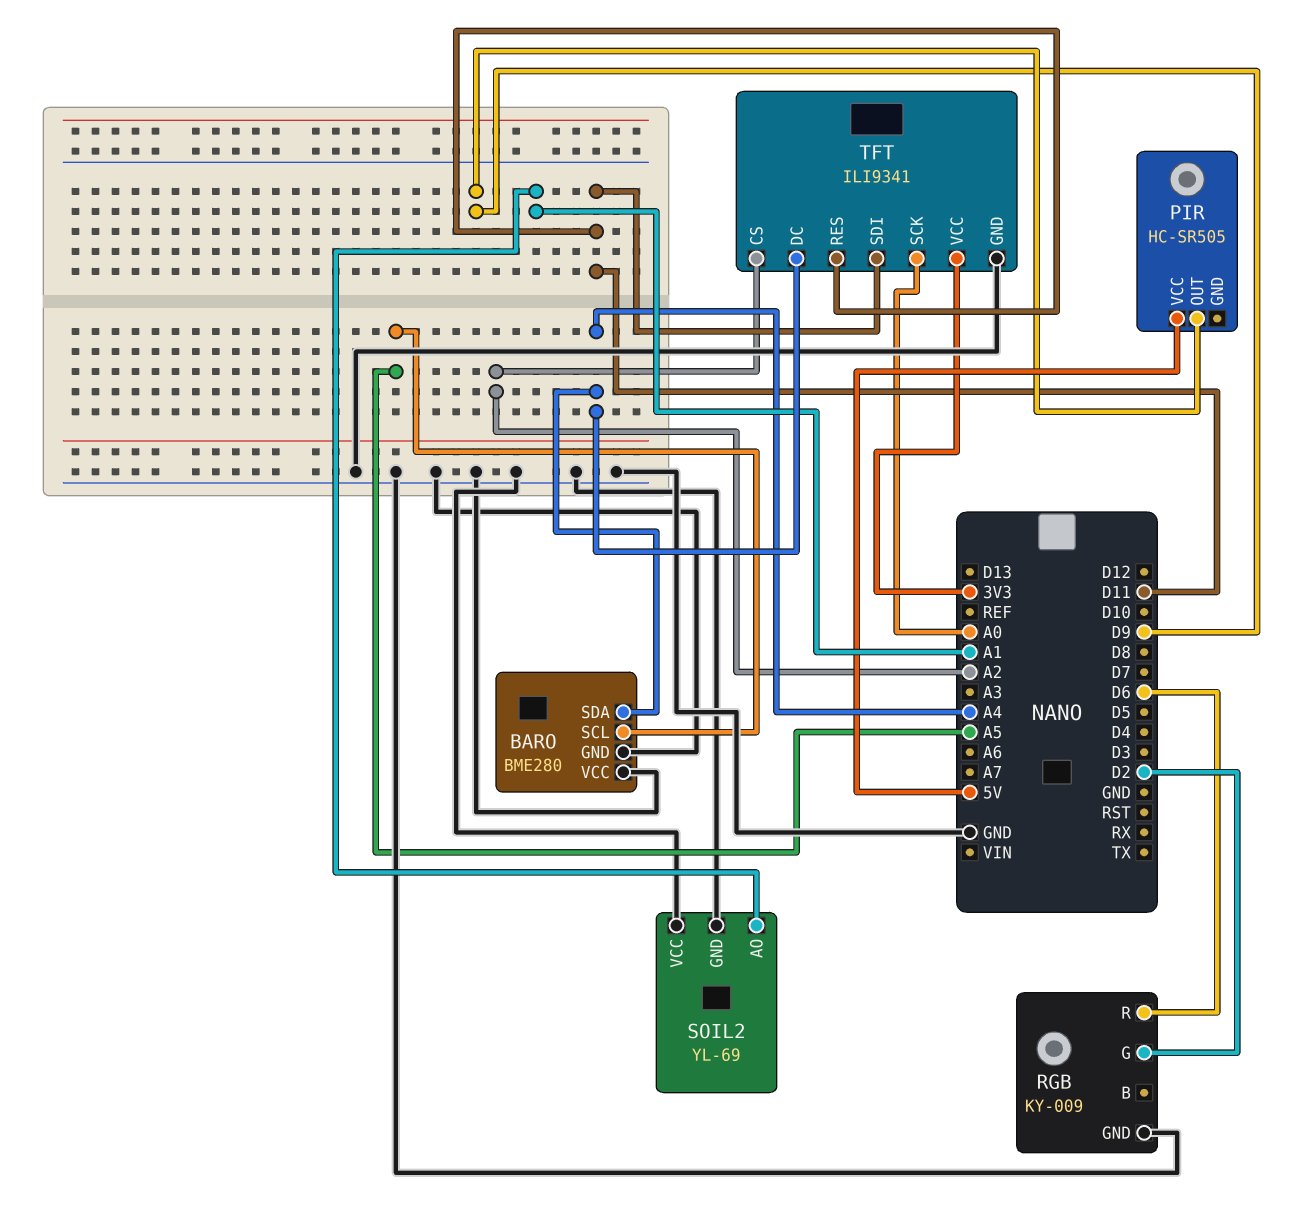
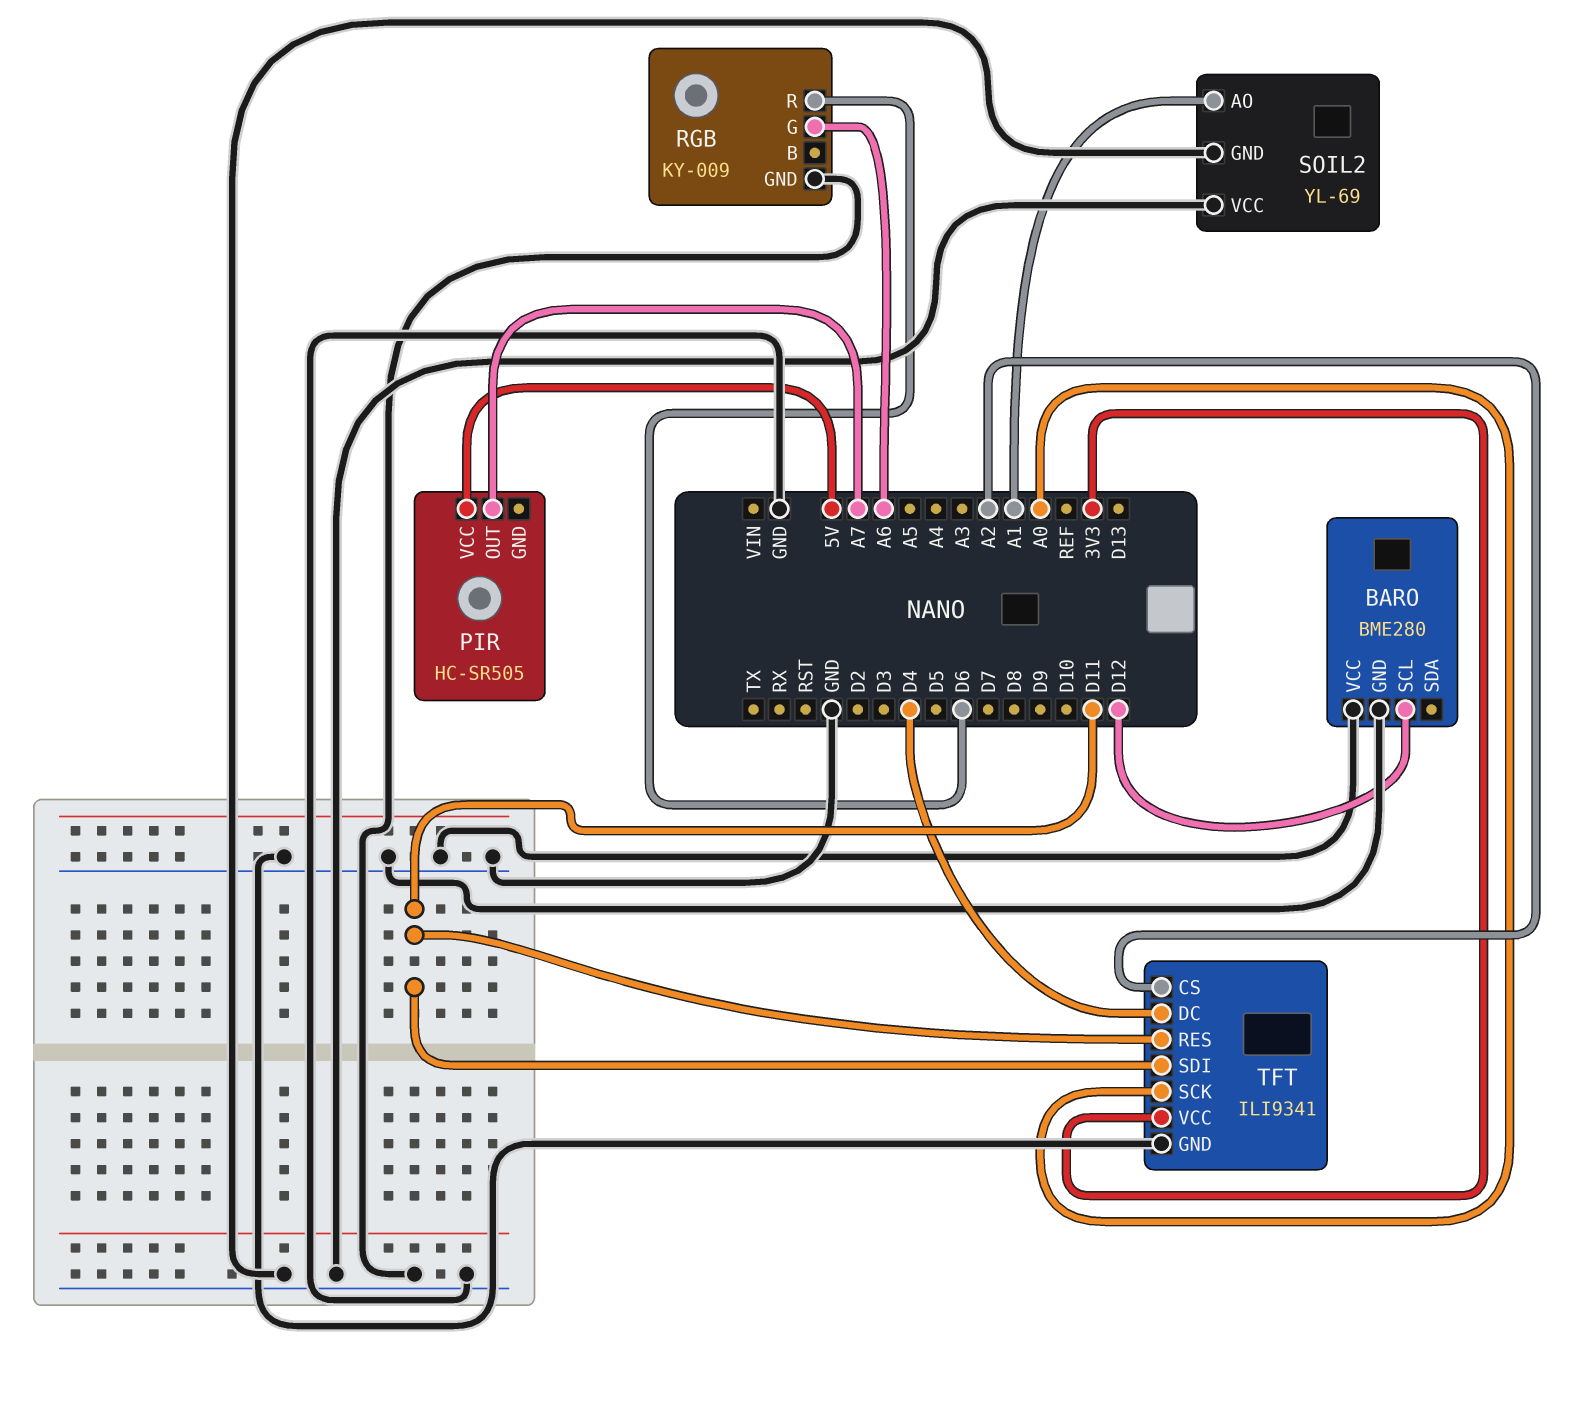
BARO pin SCL: A5 -> D12
BARO pin SDA: A4 -> none
PIR pin OUT: D9 -> A7
RGB pin G: D2 -> A6
TFT pin DC: A4 -> D4

